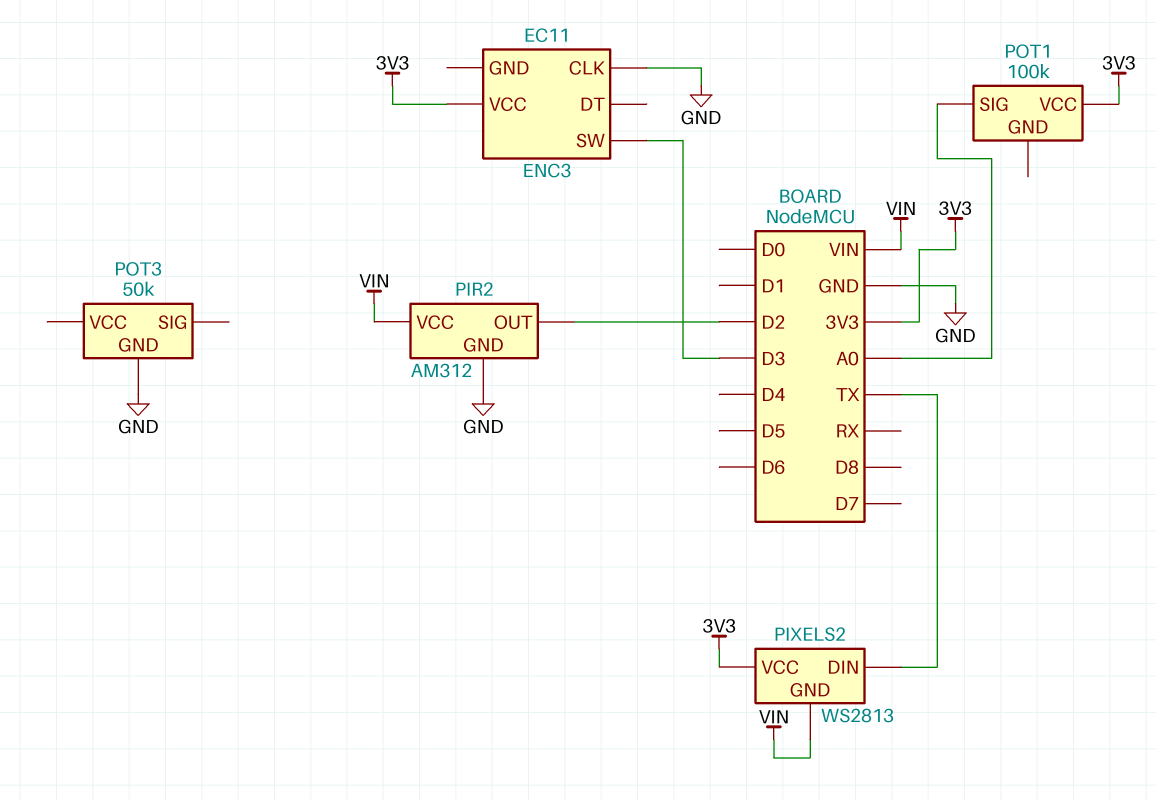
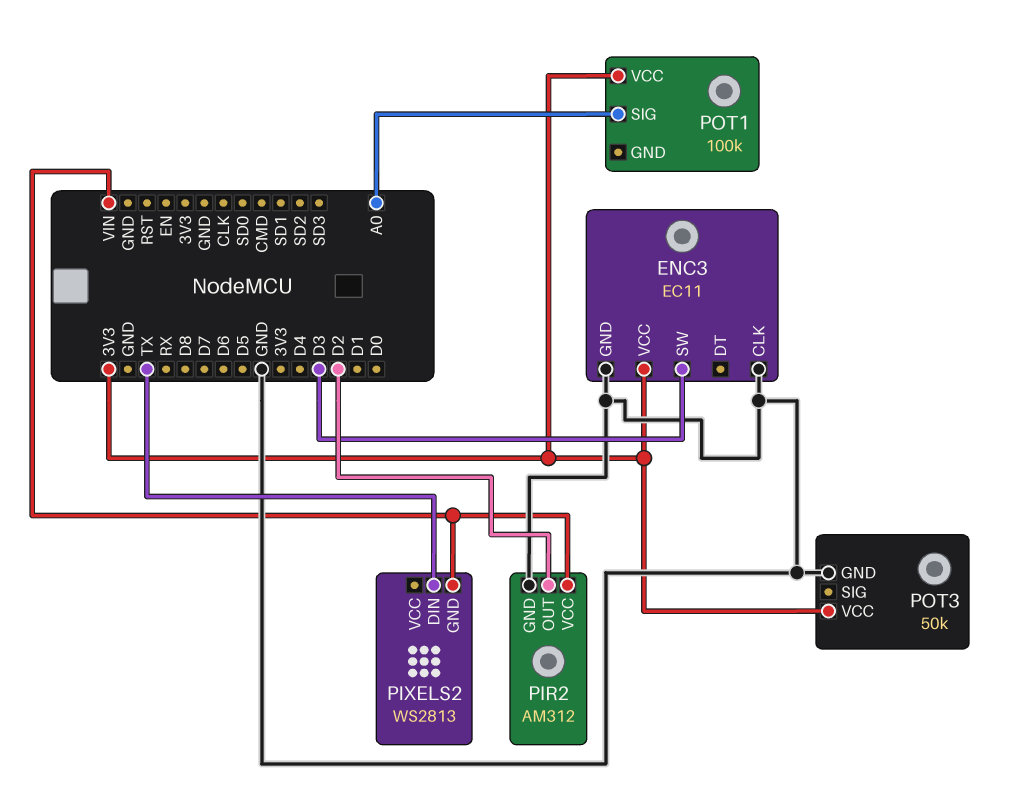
ENC3 pin GND: none -> GND
PIXELS2 pin VCC: 3V3 -> none
POT3 pin VCC: none -> 3V3

